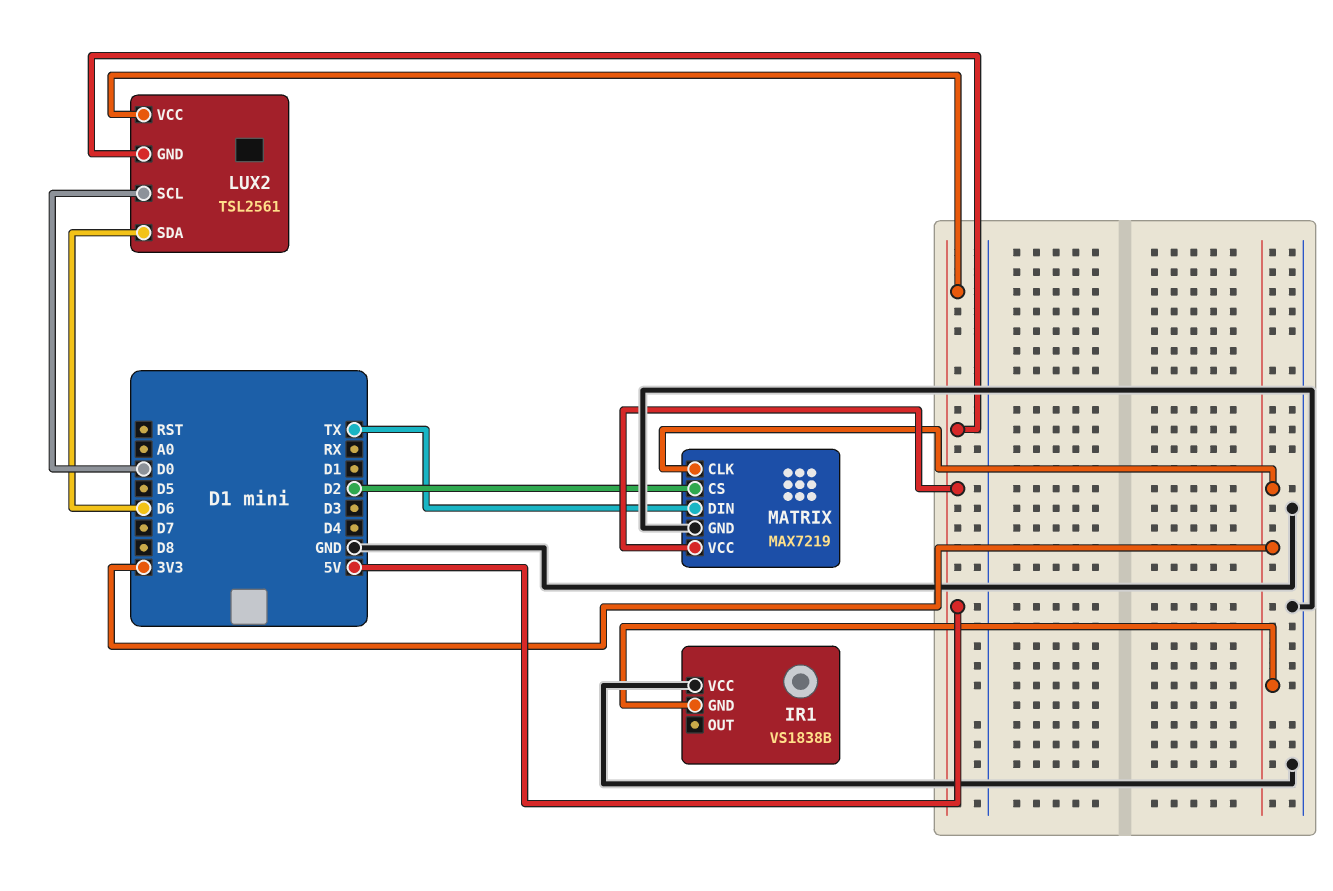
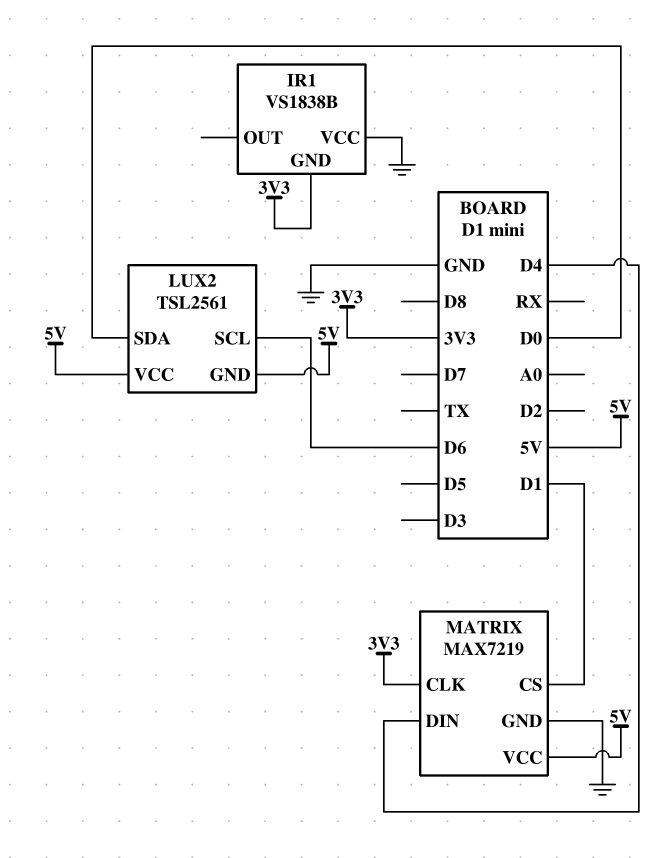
LUX2 pin SCL: D0 -> D6
LUX2 pin SDA: D6 -> D0
MATRIX pin CS: D2 -> D1
MATRIX pin DIN: TX -> D4

